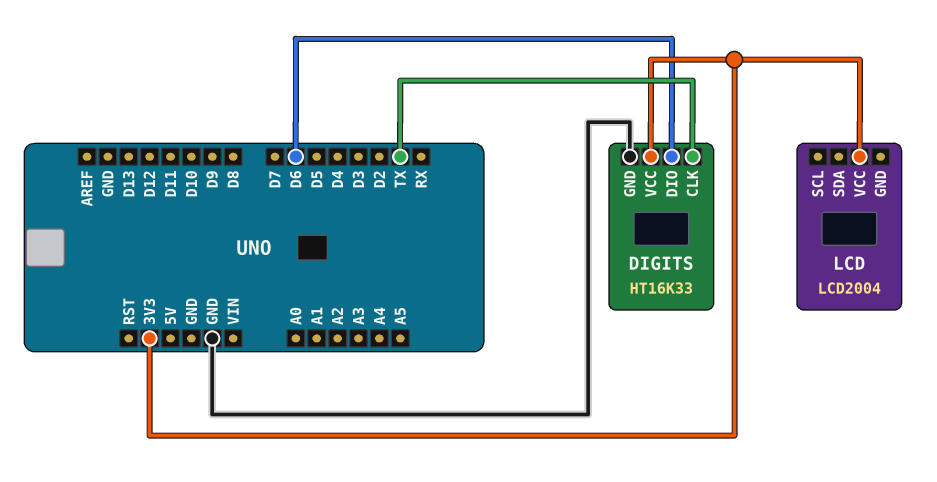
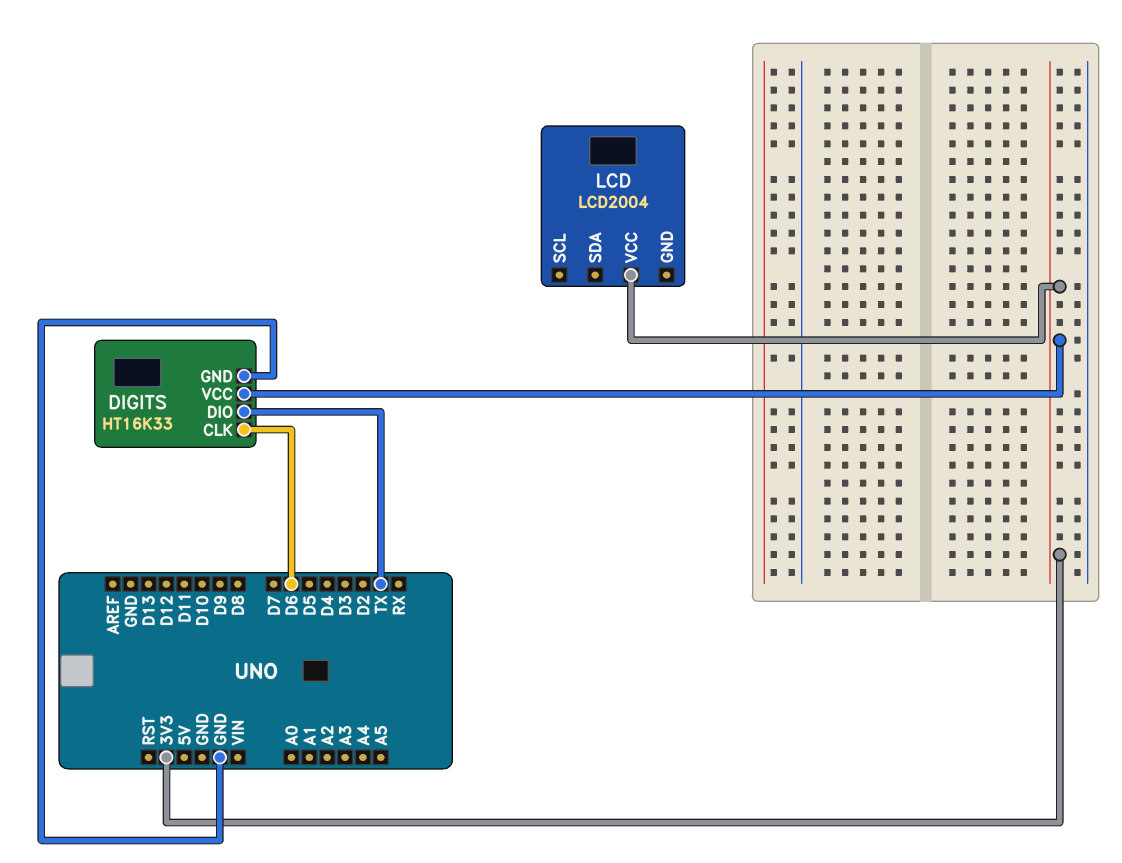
DIGITS pin CLK: TX -> D6
DIGITS pin DIO: D6 -> TX

